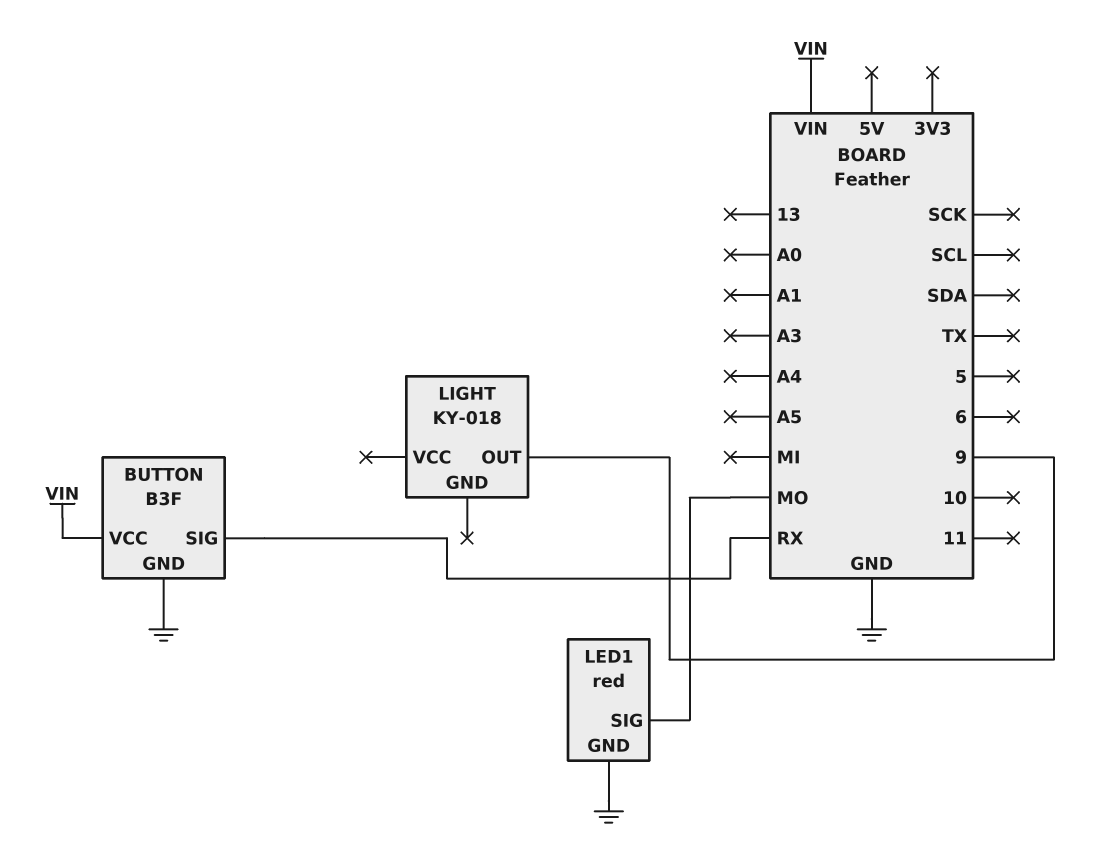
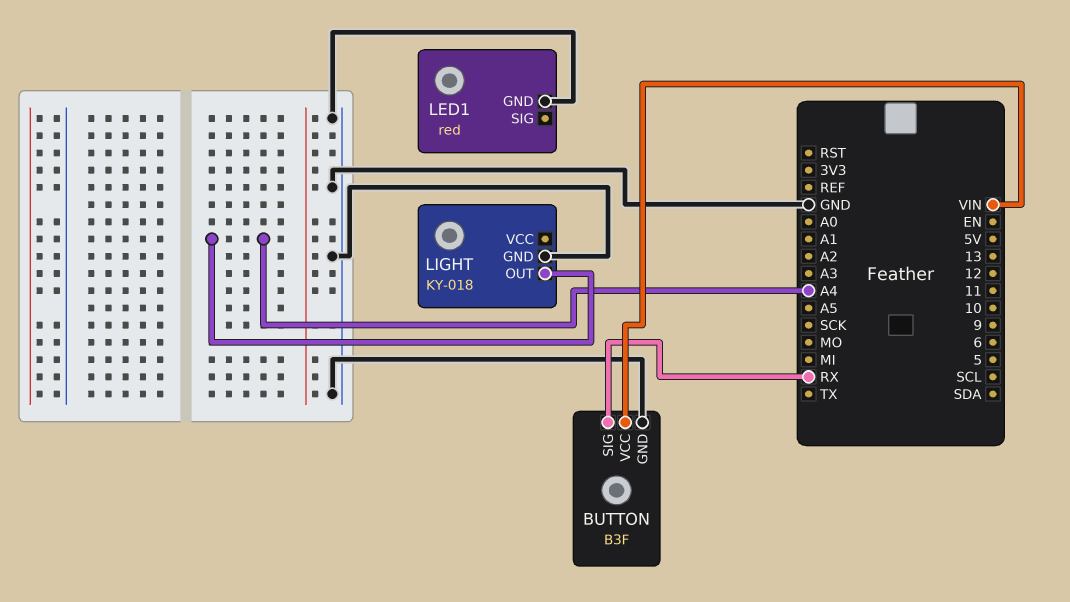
LED1 pin SIG: MO -> none
LIGHT pin GND: none -> GND
LIGHT pin OUT: 9 -> A4

